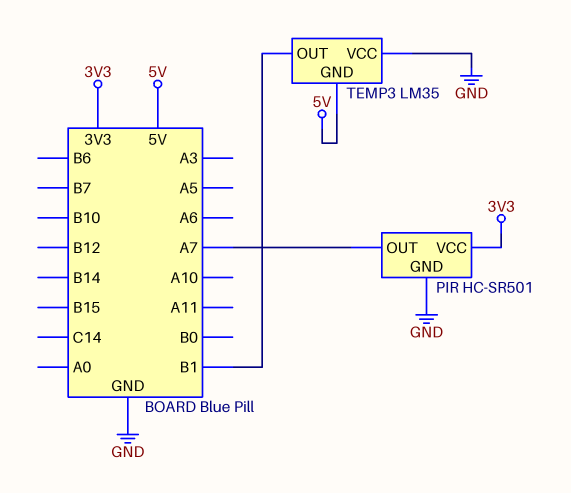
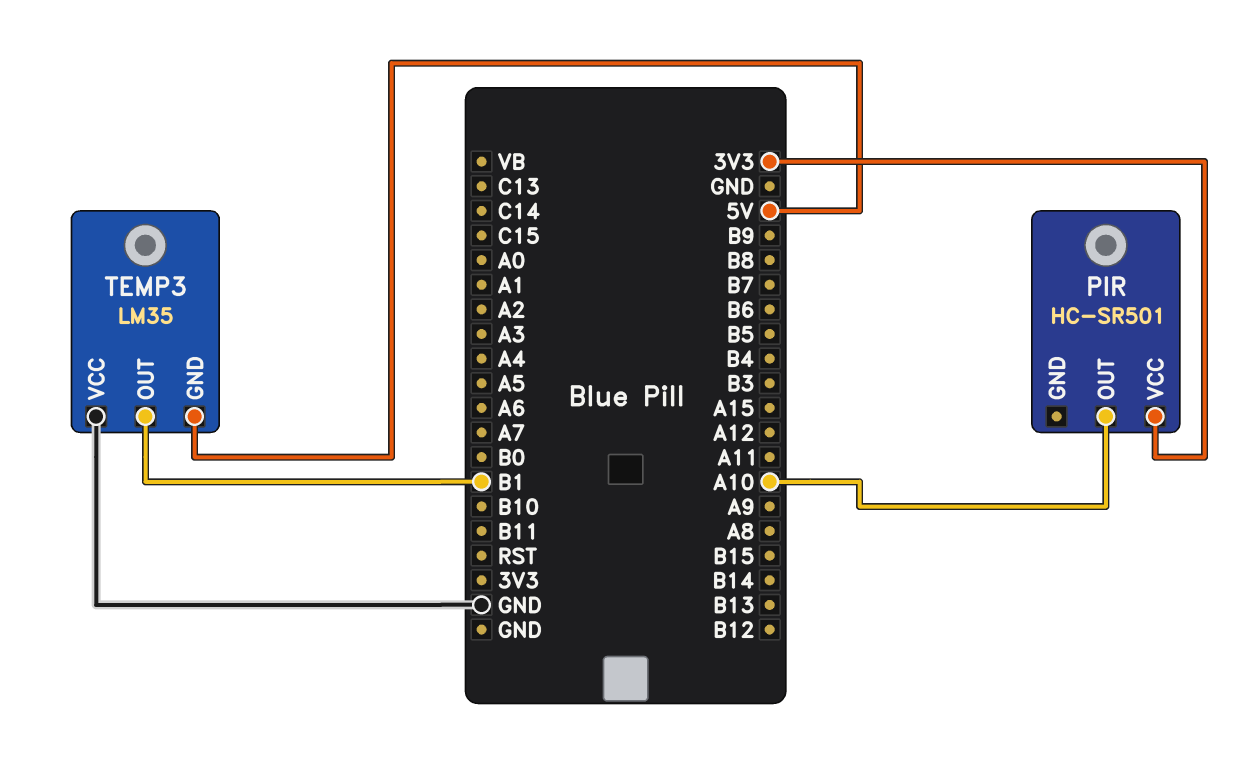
PIR pin GND: GND -> none
PIR pin OUT: A7 -> A10

